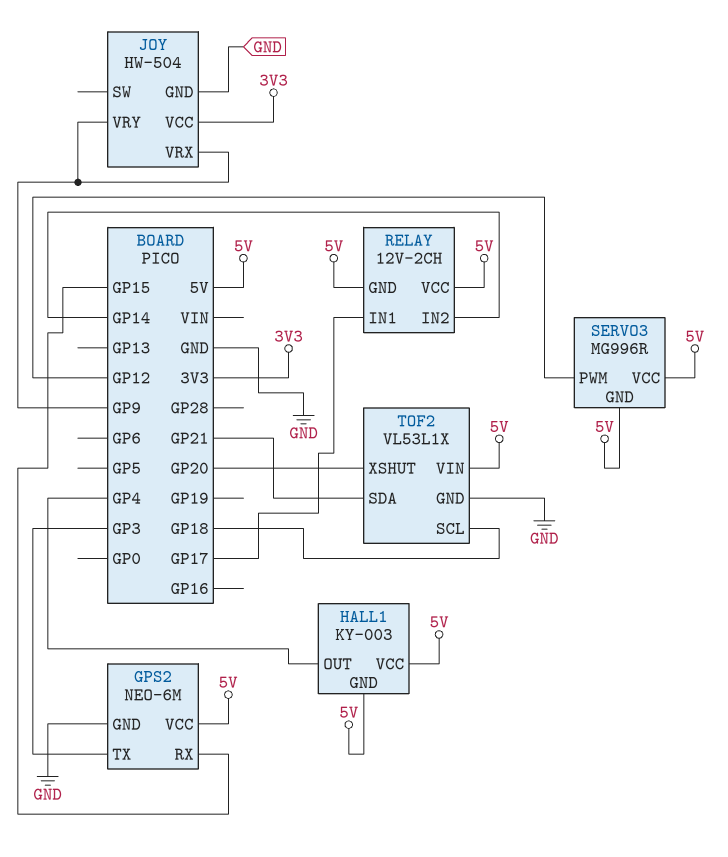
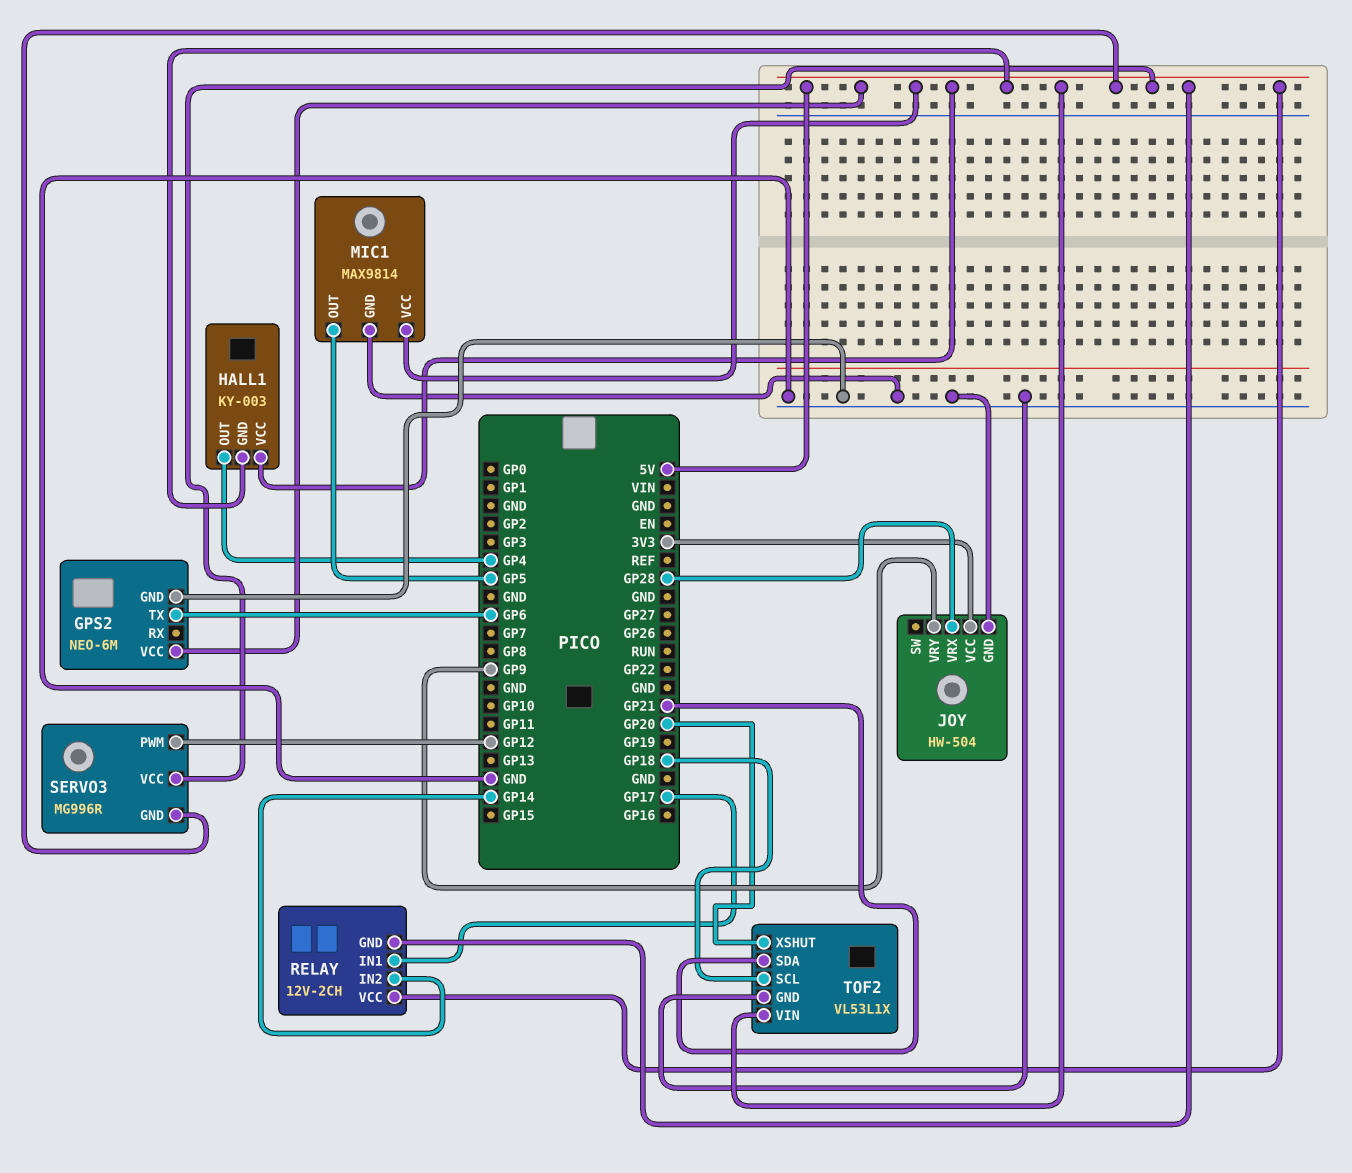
GPS2 pin RX: GP15 -> none
GPS2 pin TX: GP3 -> GP6
JOY pin VRX: GP9 -> GP28
MIC1: none -> MAX9814
MIC1 pin GND: none -> GND
MIC1 pin OUT: none -> GP5
MIC1 pin VCC: none -> 5V

